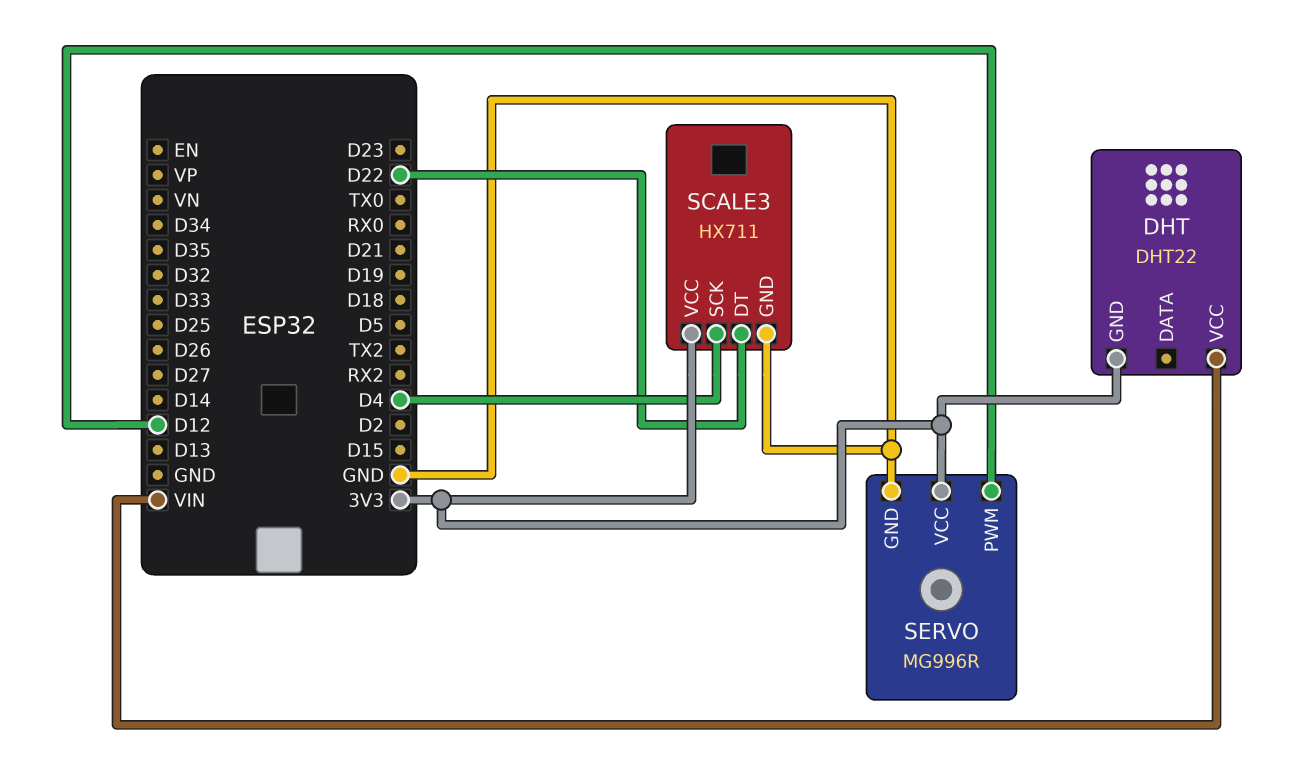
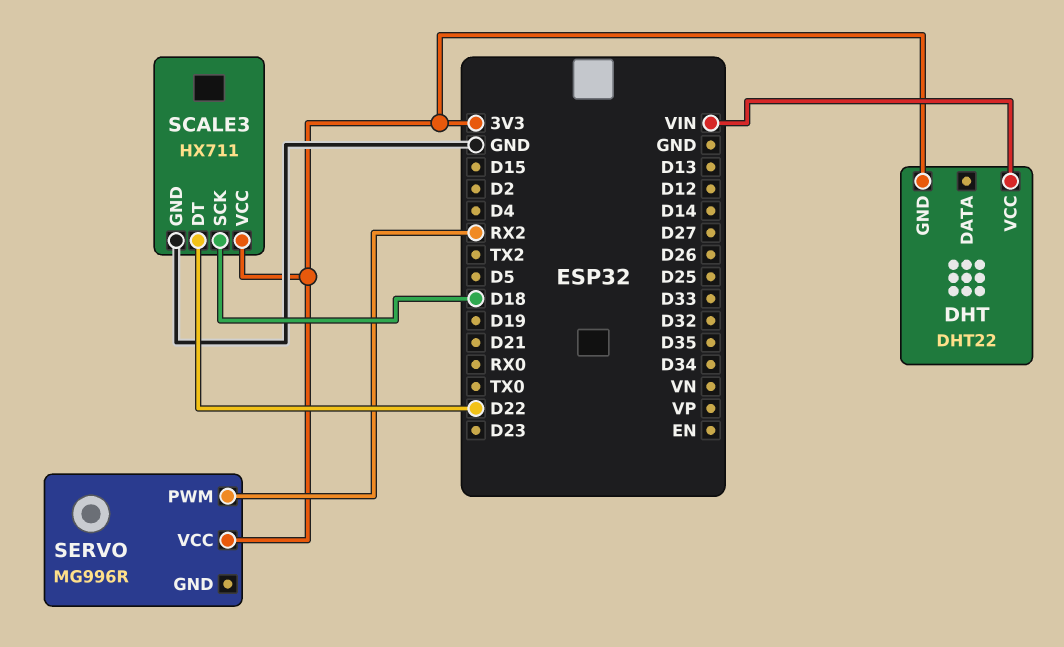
SCALE3 pin SCK: D4 -> D18
SERVO pin GND: GND -> none
SERVO pin PWM: D12 -> RX2

